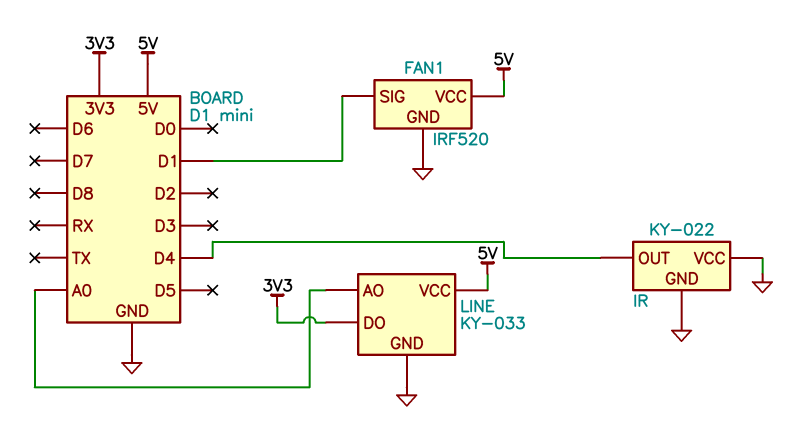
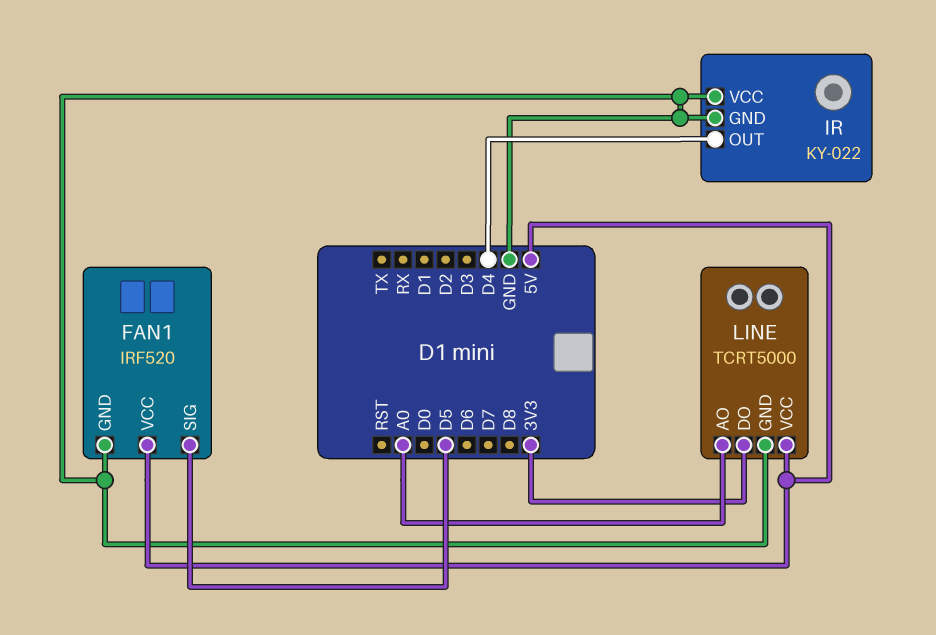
FAN1 pin SIG: D1 -> D5
LINE: KY-033 -> TCRT5000

